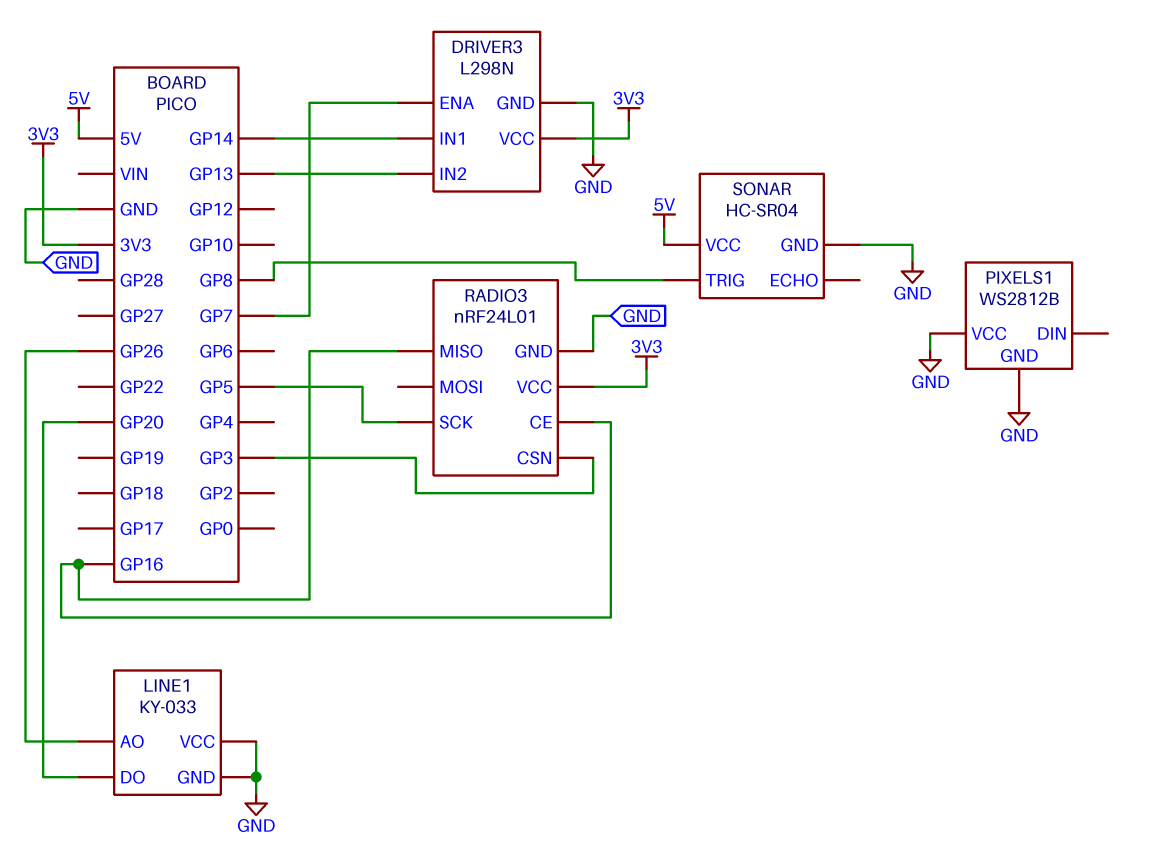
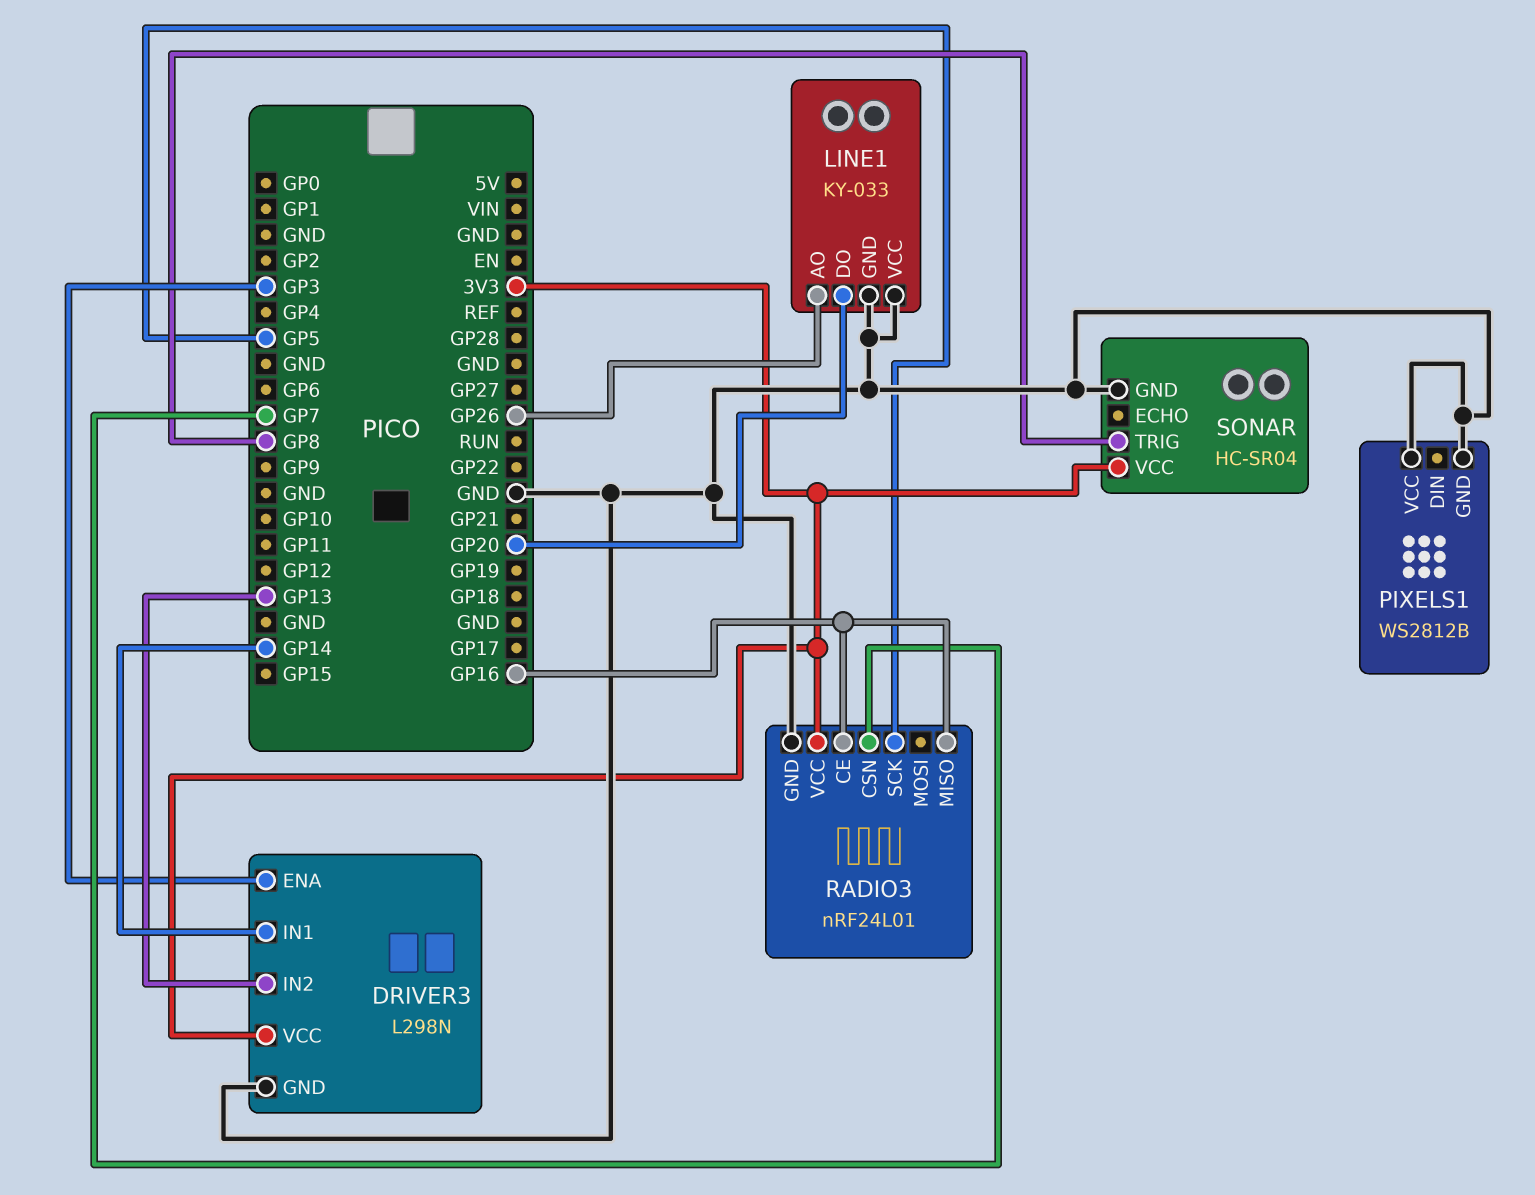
DRIVER3 pin ENA: GP7 -> GP3
RADIO3 pin CSN: GP3 -> GP7
SONAR pin VCC: 5V -> 3V3

